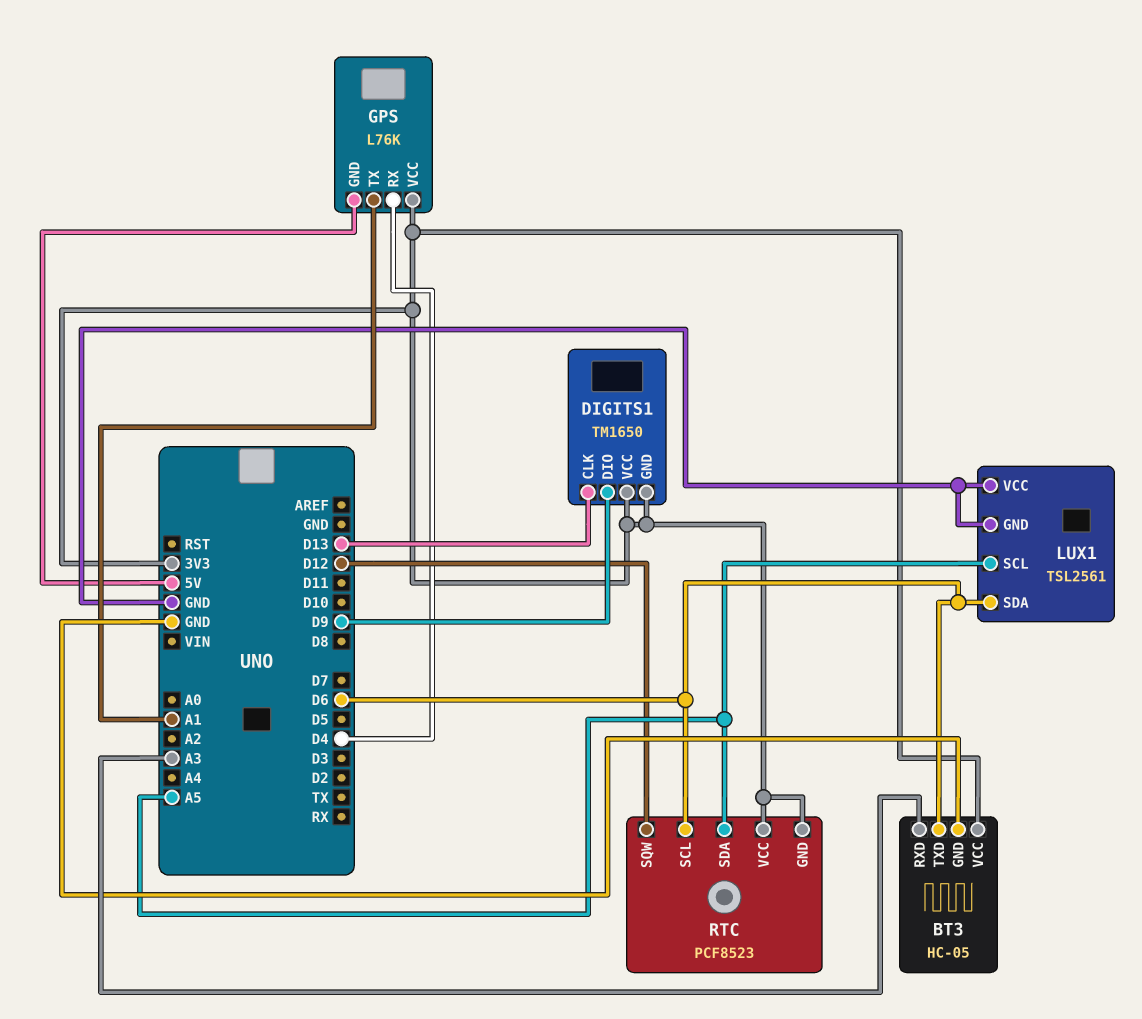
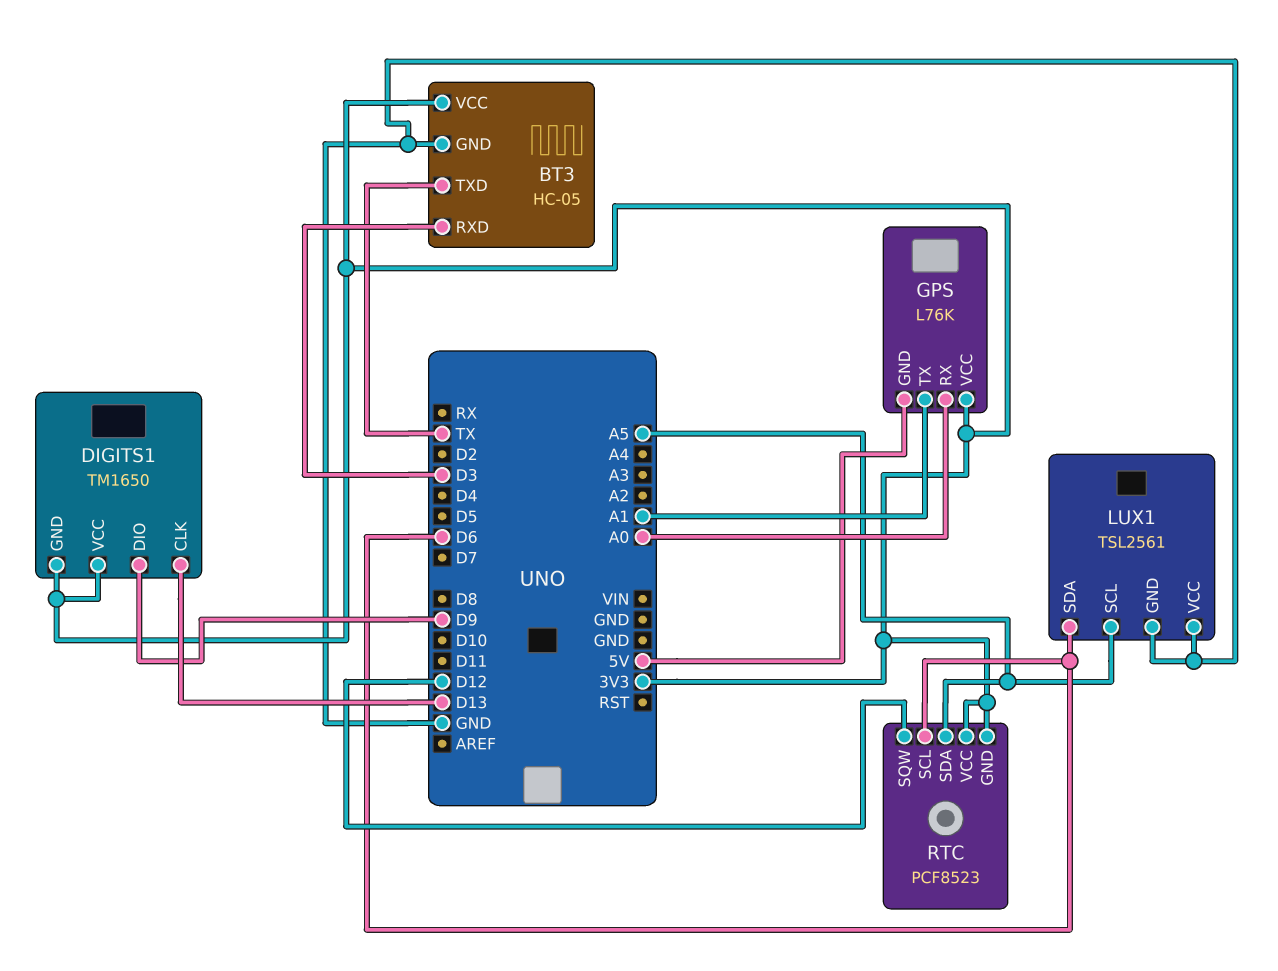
BT3 pin RXD: A3 -> D3
BT3 pin TXD: D6 -> TX
GPS pin RX: D4 -> A0

